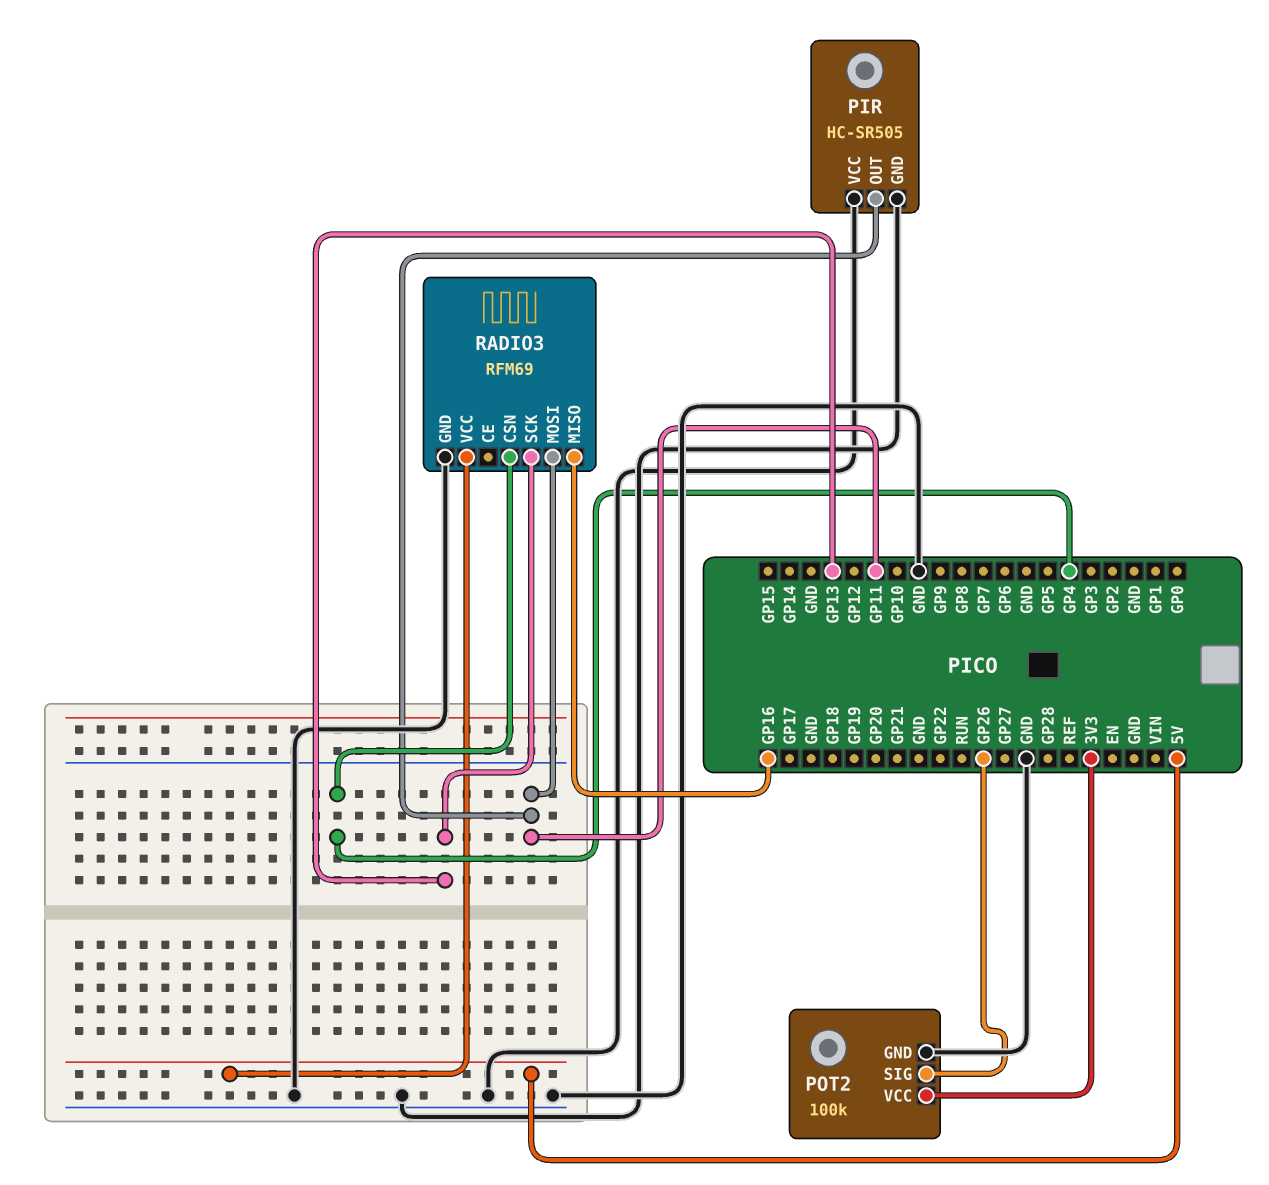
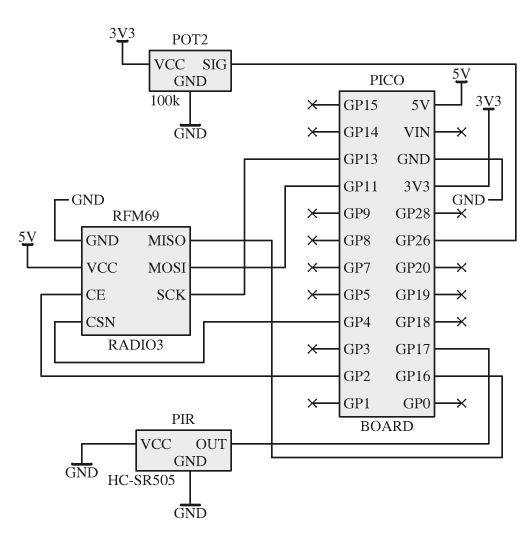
PIR pin OUT: GP11 -> GP17
RADIO3 pin CE: none -> GP2

